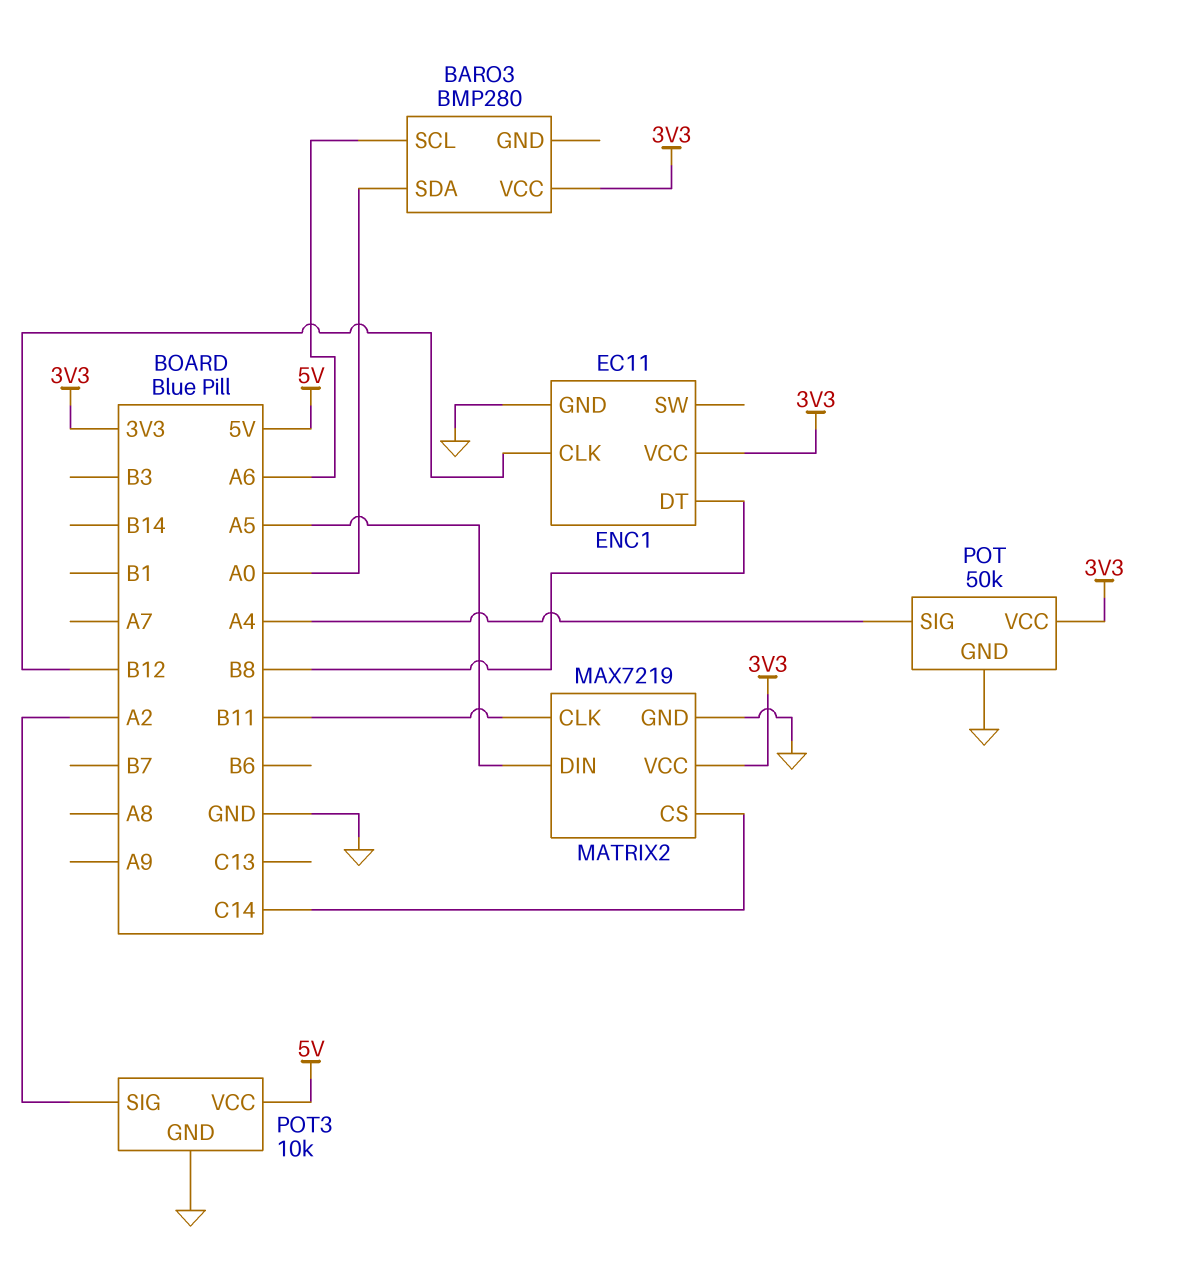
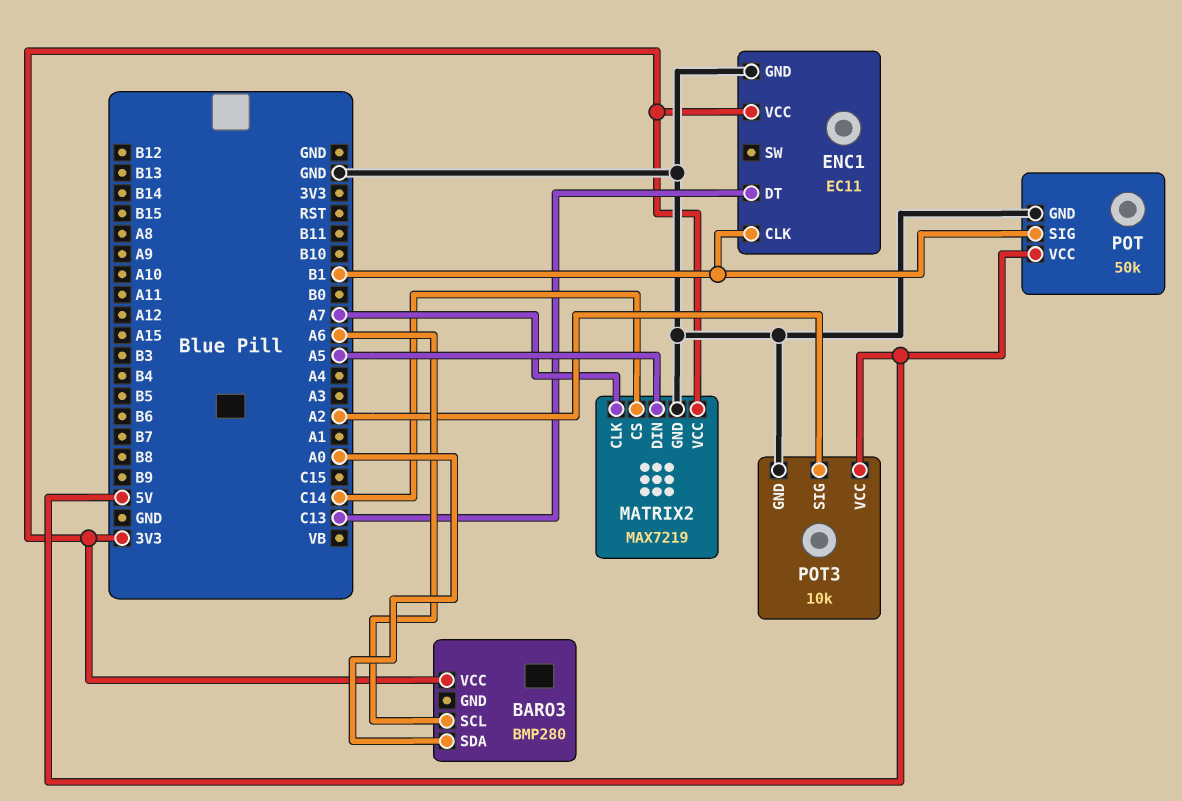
ENC1 pin CLK: B12 -> B1
ENC1 pin DT: B8 -> C13
MATRIX2 pin CLK: B11 -> A7
POT pin SIG: A4 -> B1
POT pin VCC: 3V3 -> 5V

